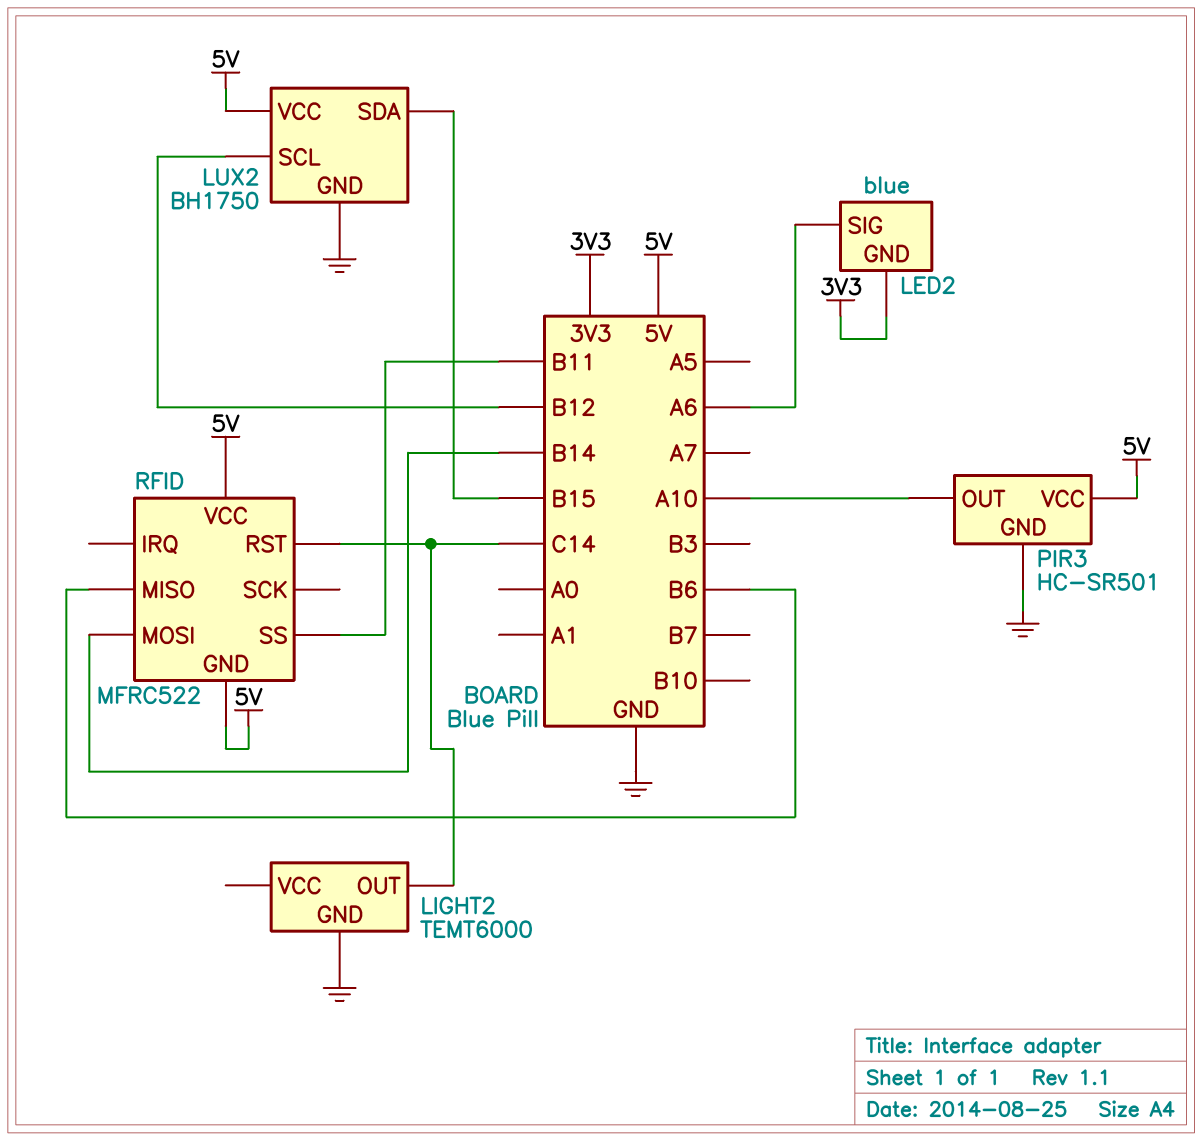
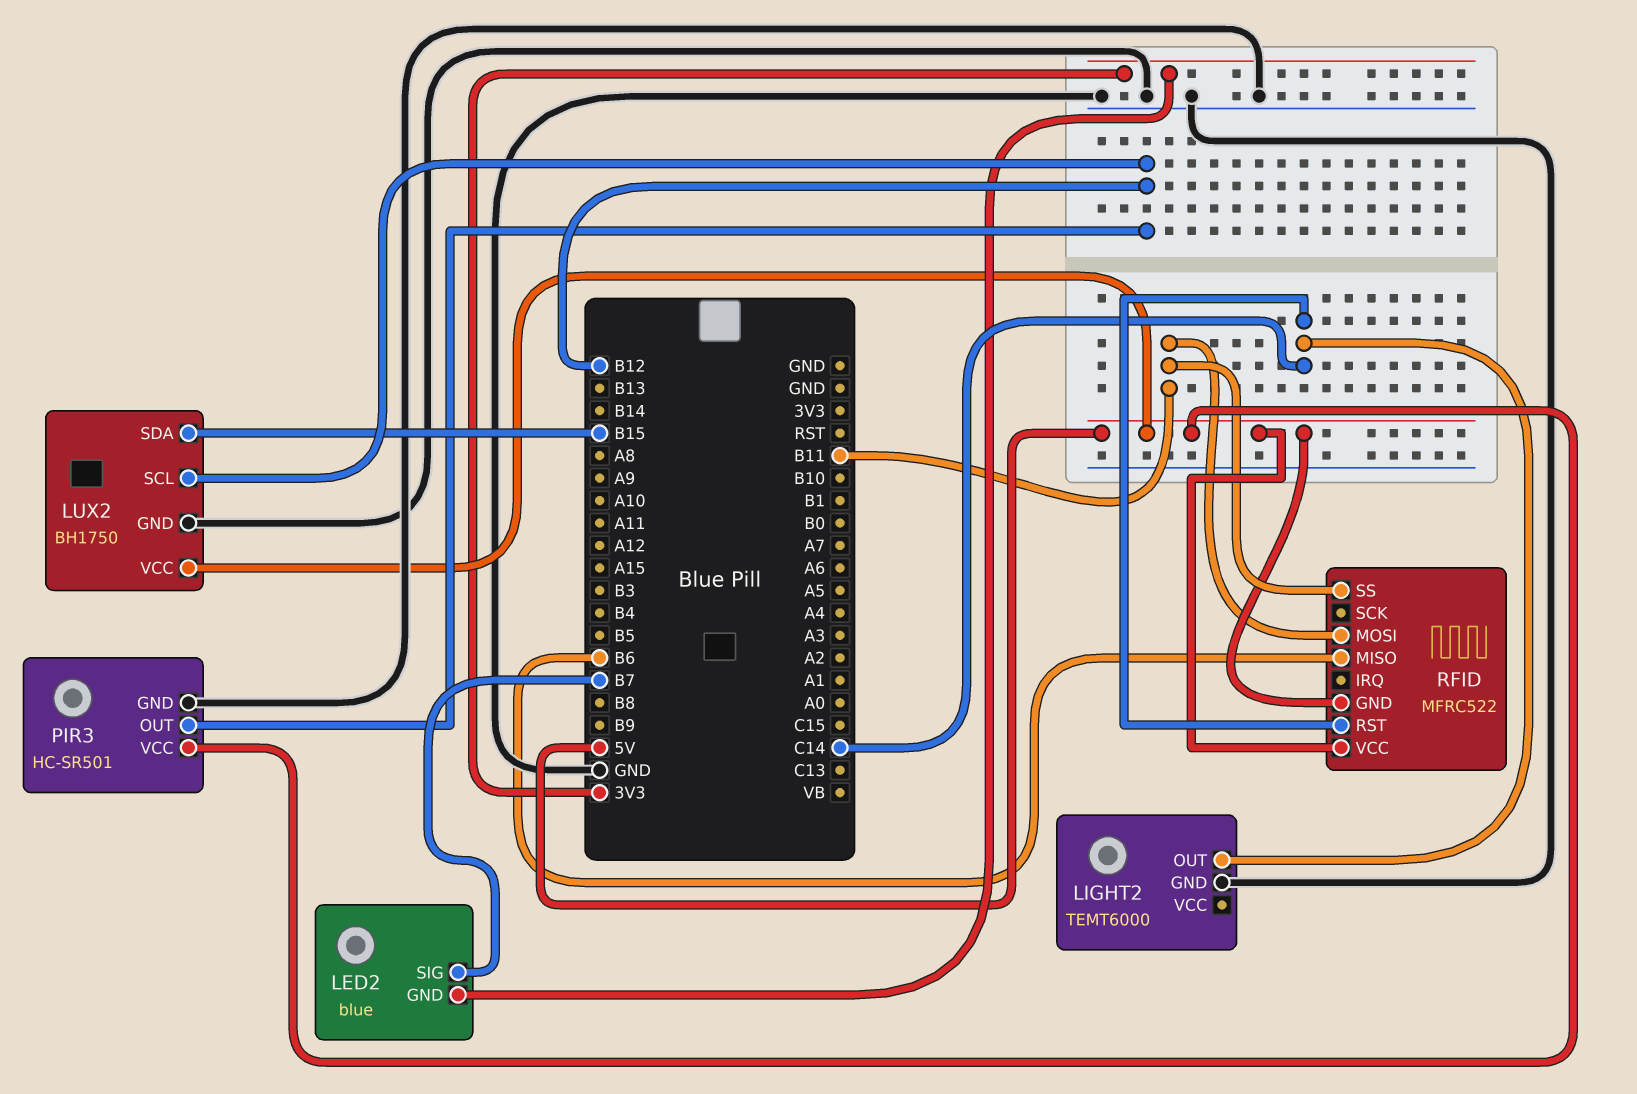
LED2 pin SIG: A6 -> B7
PIR3 pin OUT: A10 -> B12
RFID pin MOSI: B14 -> B11

